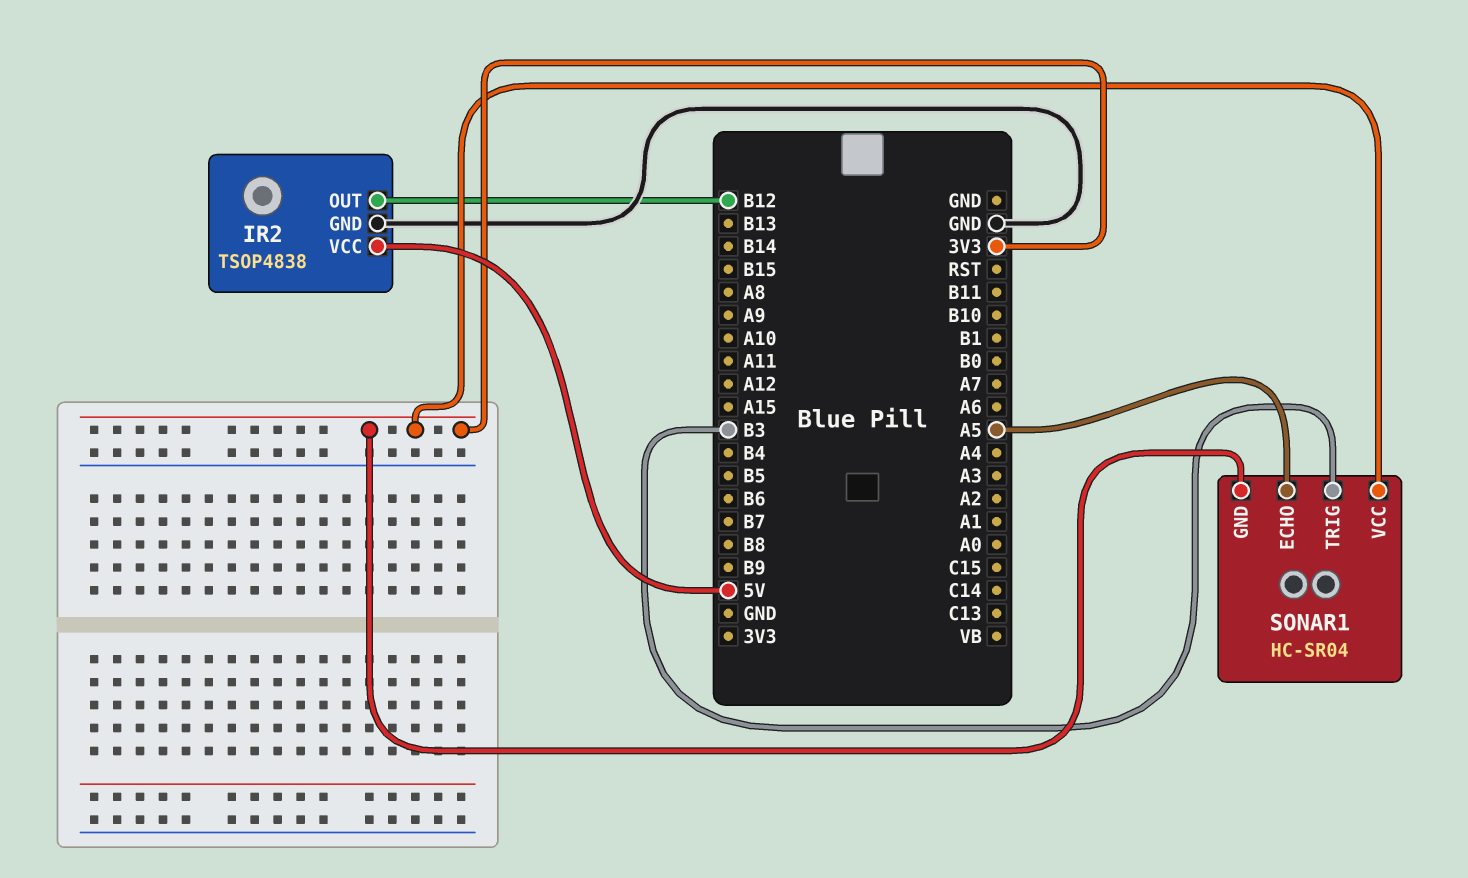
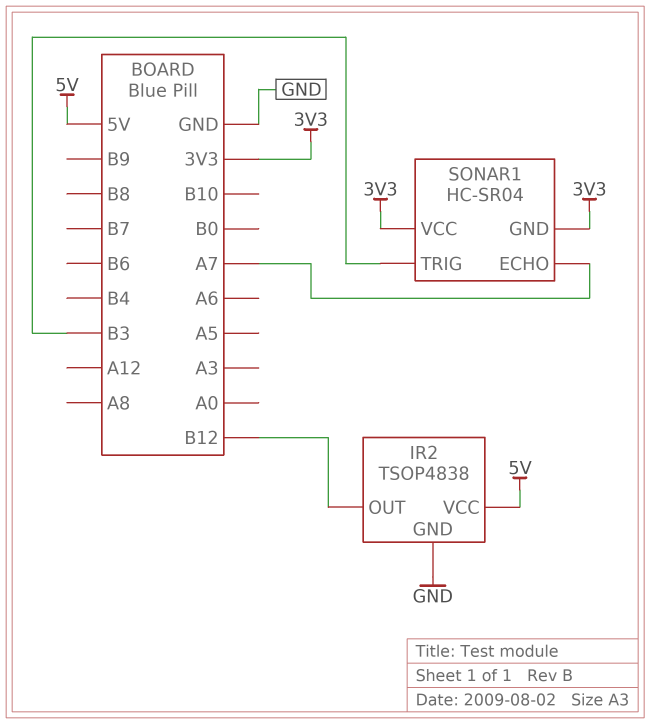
SONAR1 pin ECHO: A5 -> A7

